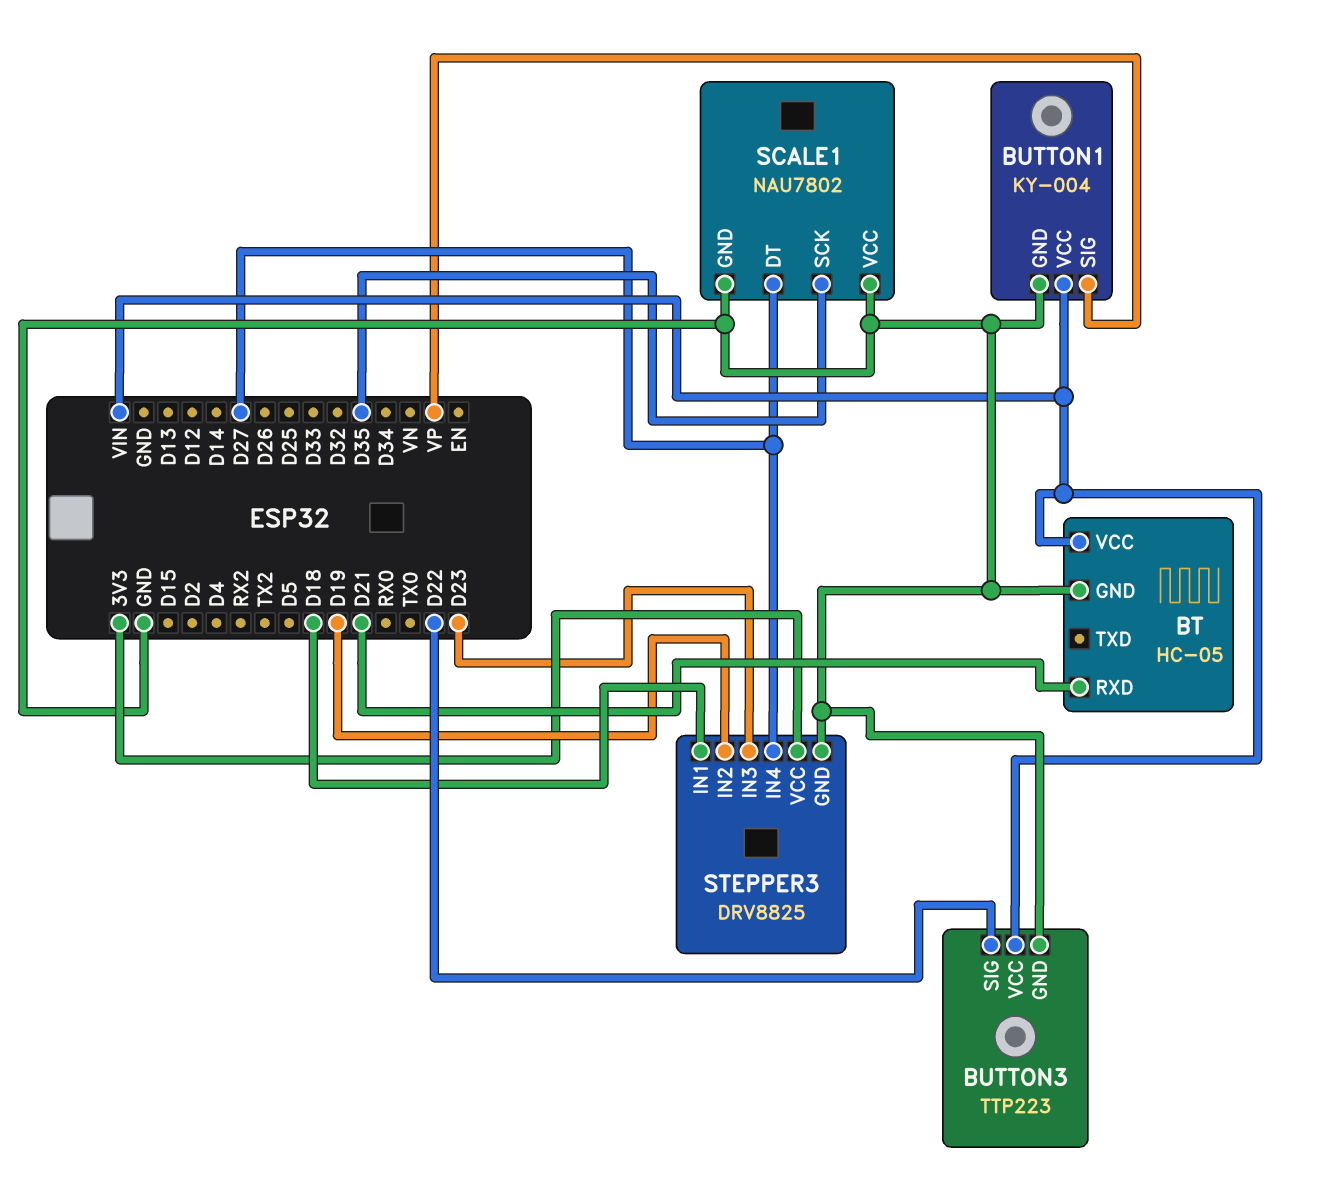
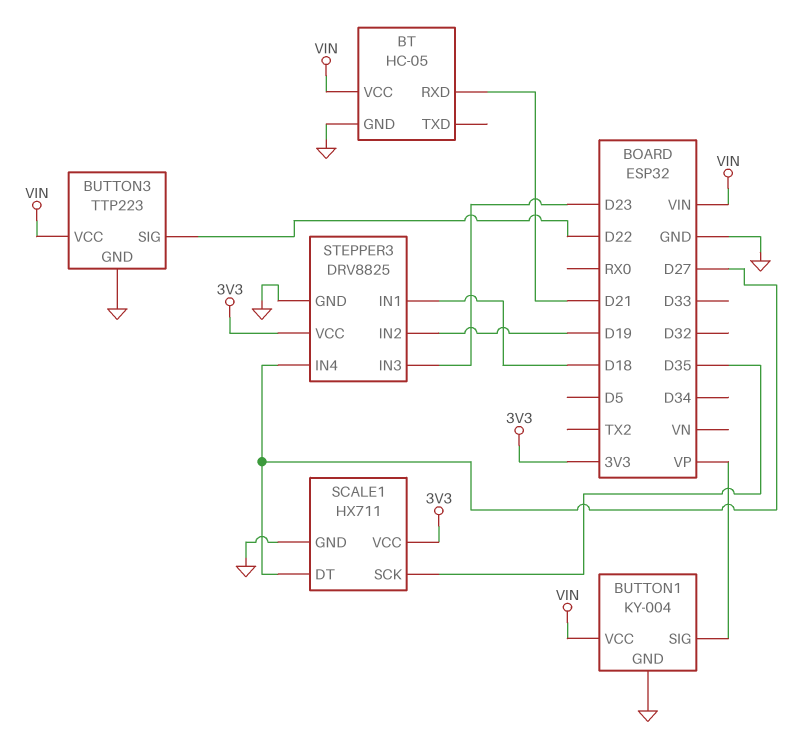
SCALE1: NAU7802 -> HX711
SCALE1 pin VCC: GND -> 3V3

